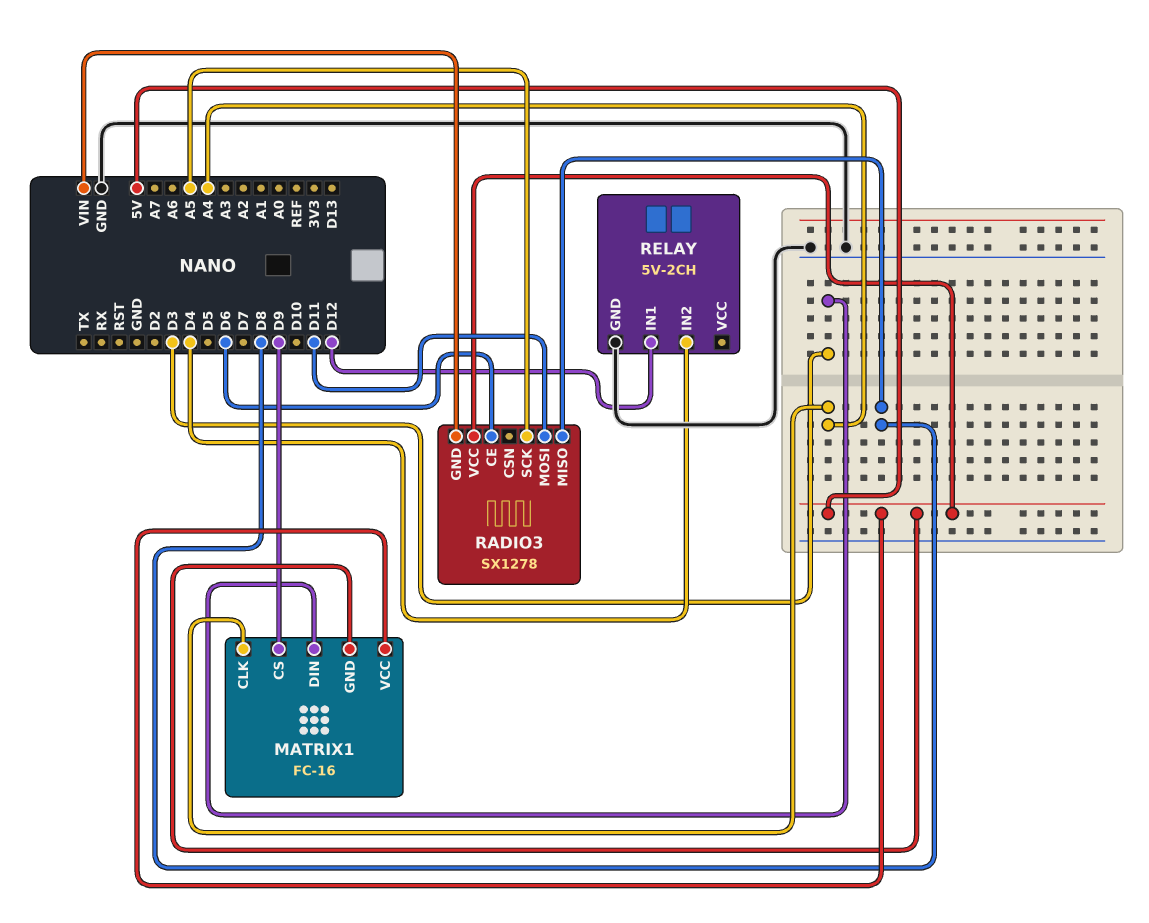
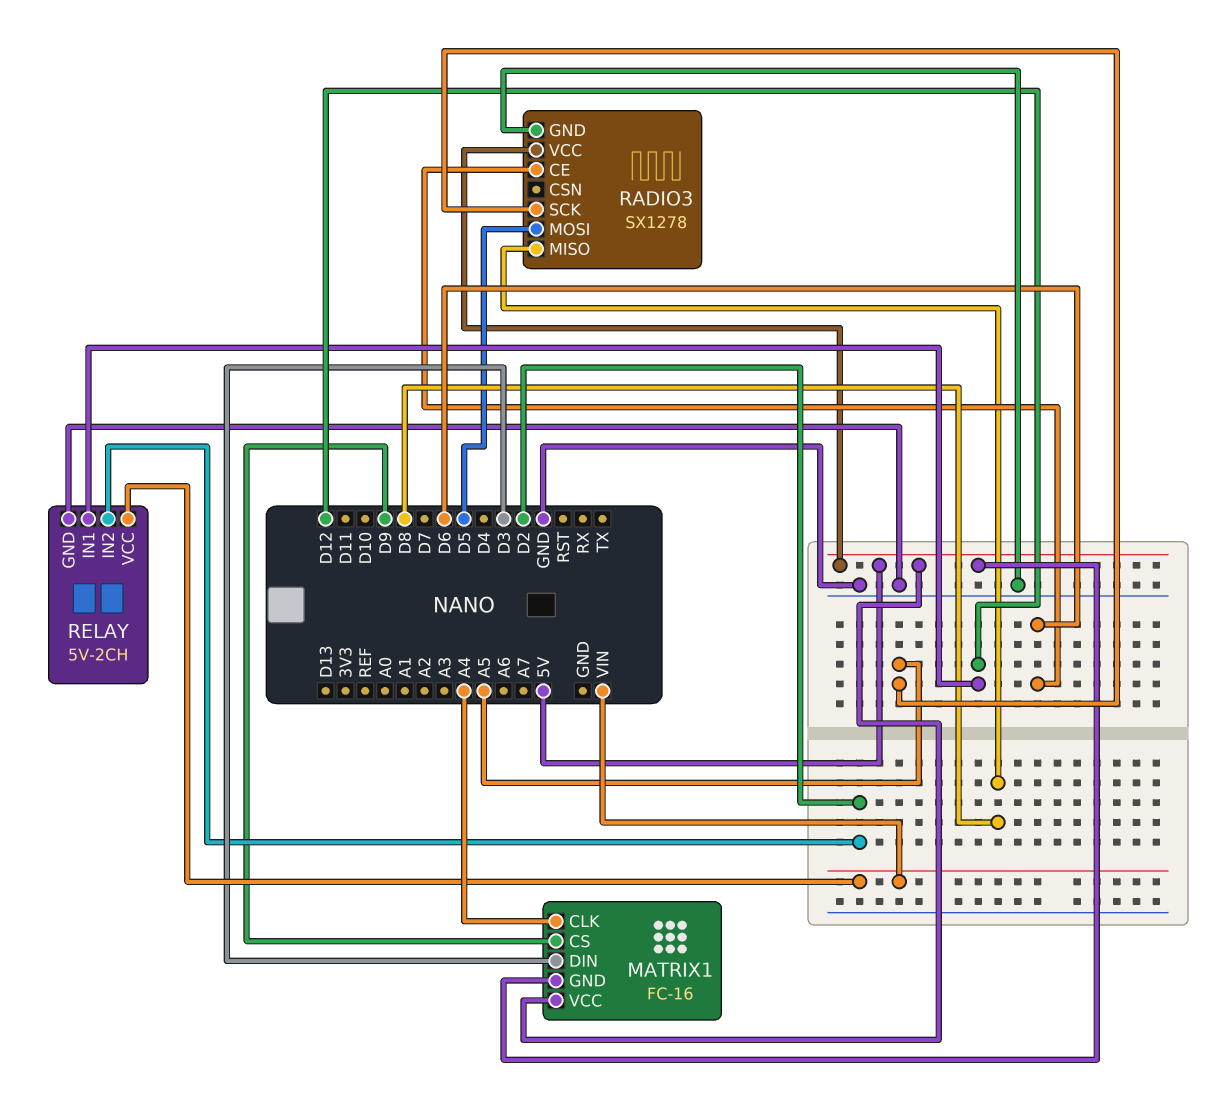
RADIO3 pin GND: VIN -> GND
RADIO3 pin MOSI: D11 -> D5
RELAY pin IN2: D4 -> D2
RELAY pin VCC: none -> VIN

